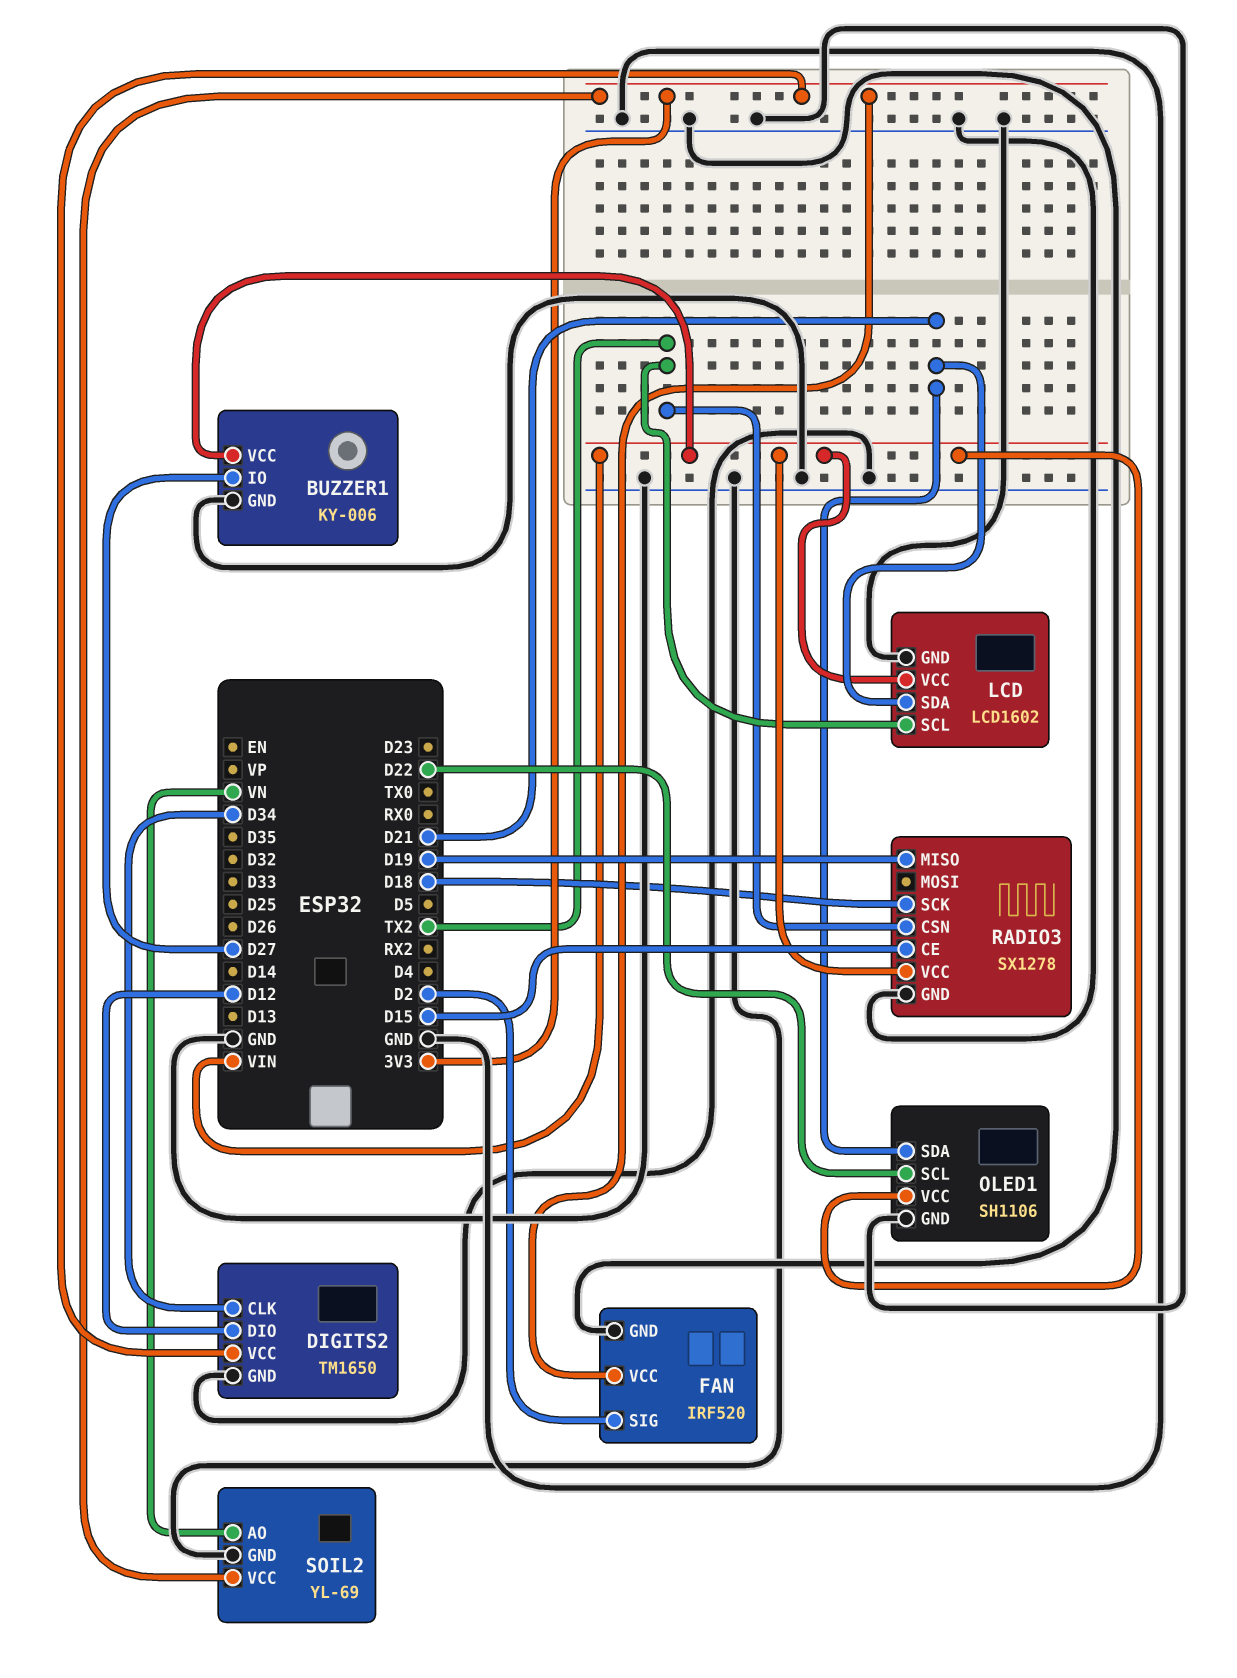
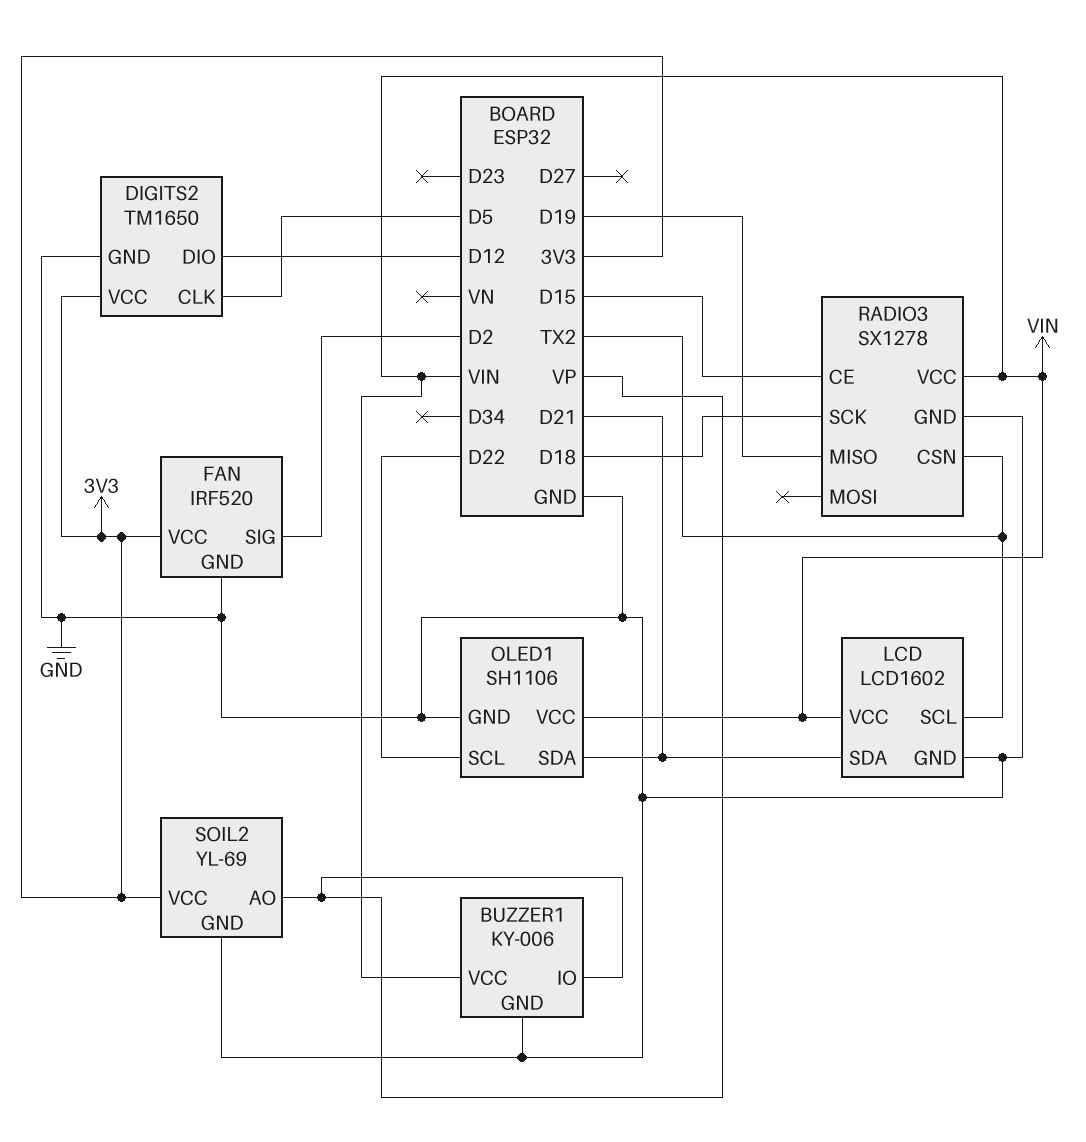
BUZZER1 pin IO: D27 -> VP
DIGITS2 pin CLK: D34 -> D5
SOIL2 pin AO: VN -> VP

